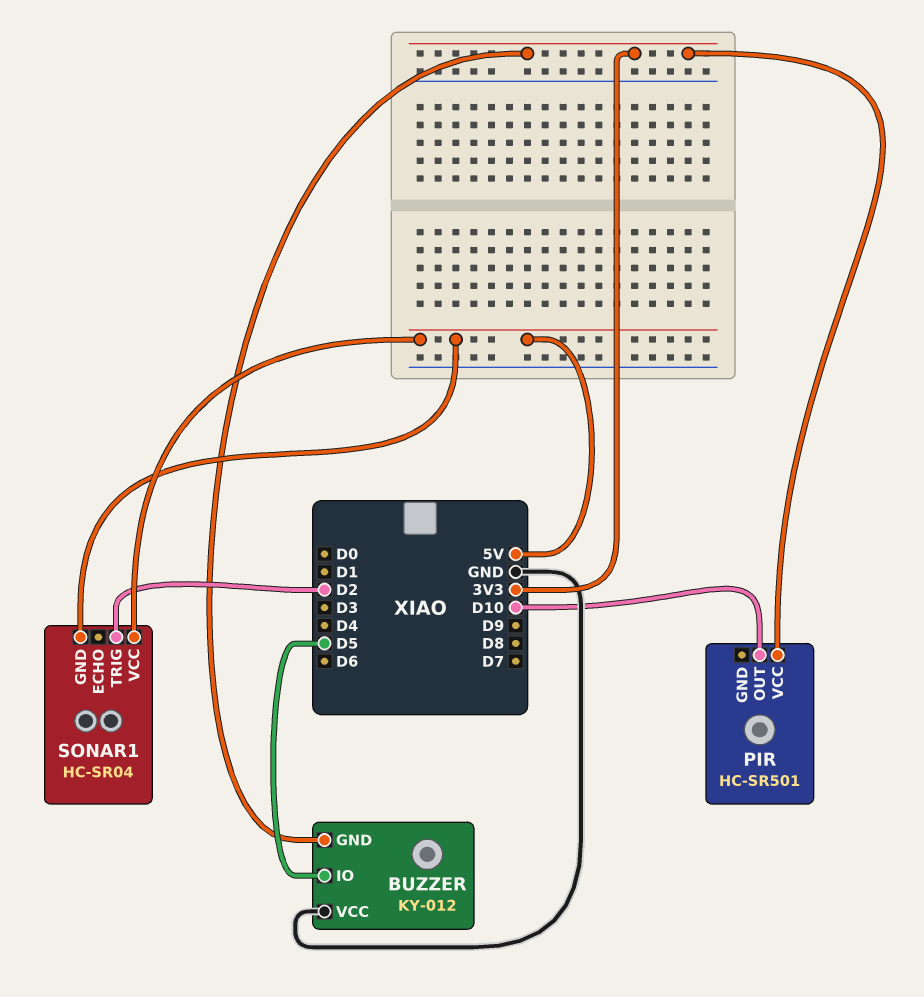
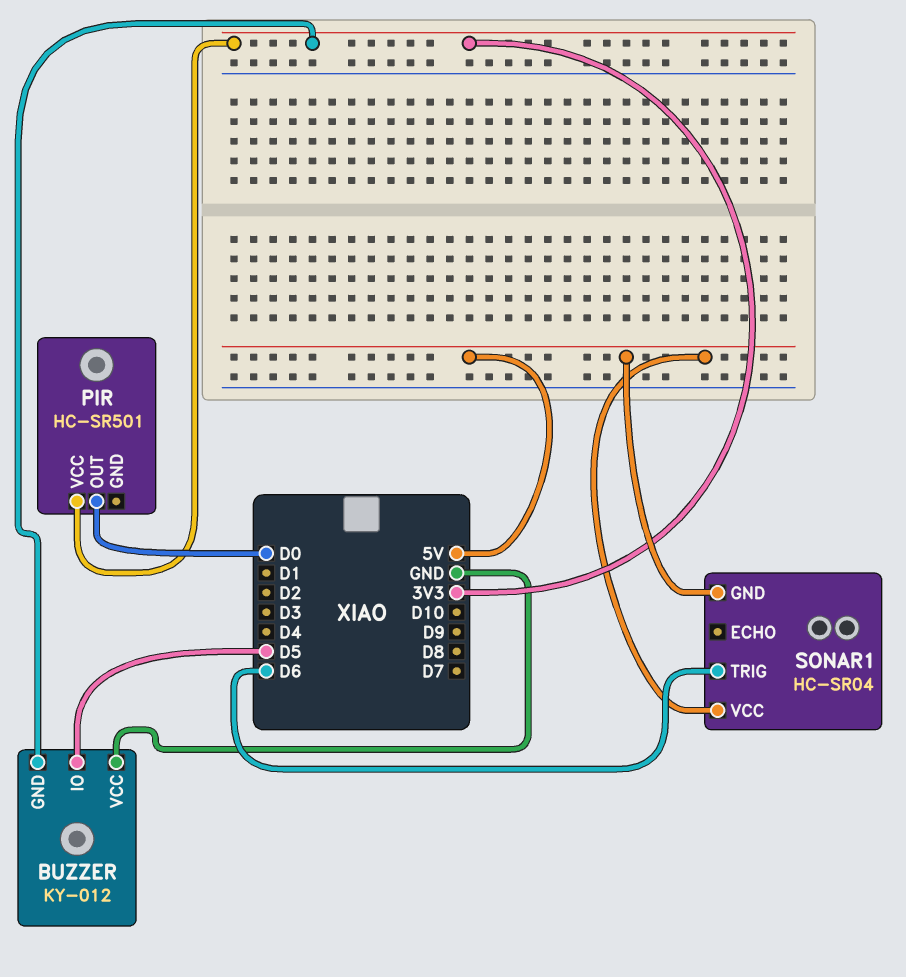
PIR pin OUT: D10 -> D0
SONAR1 pin TRIG: D2 -> D6

